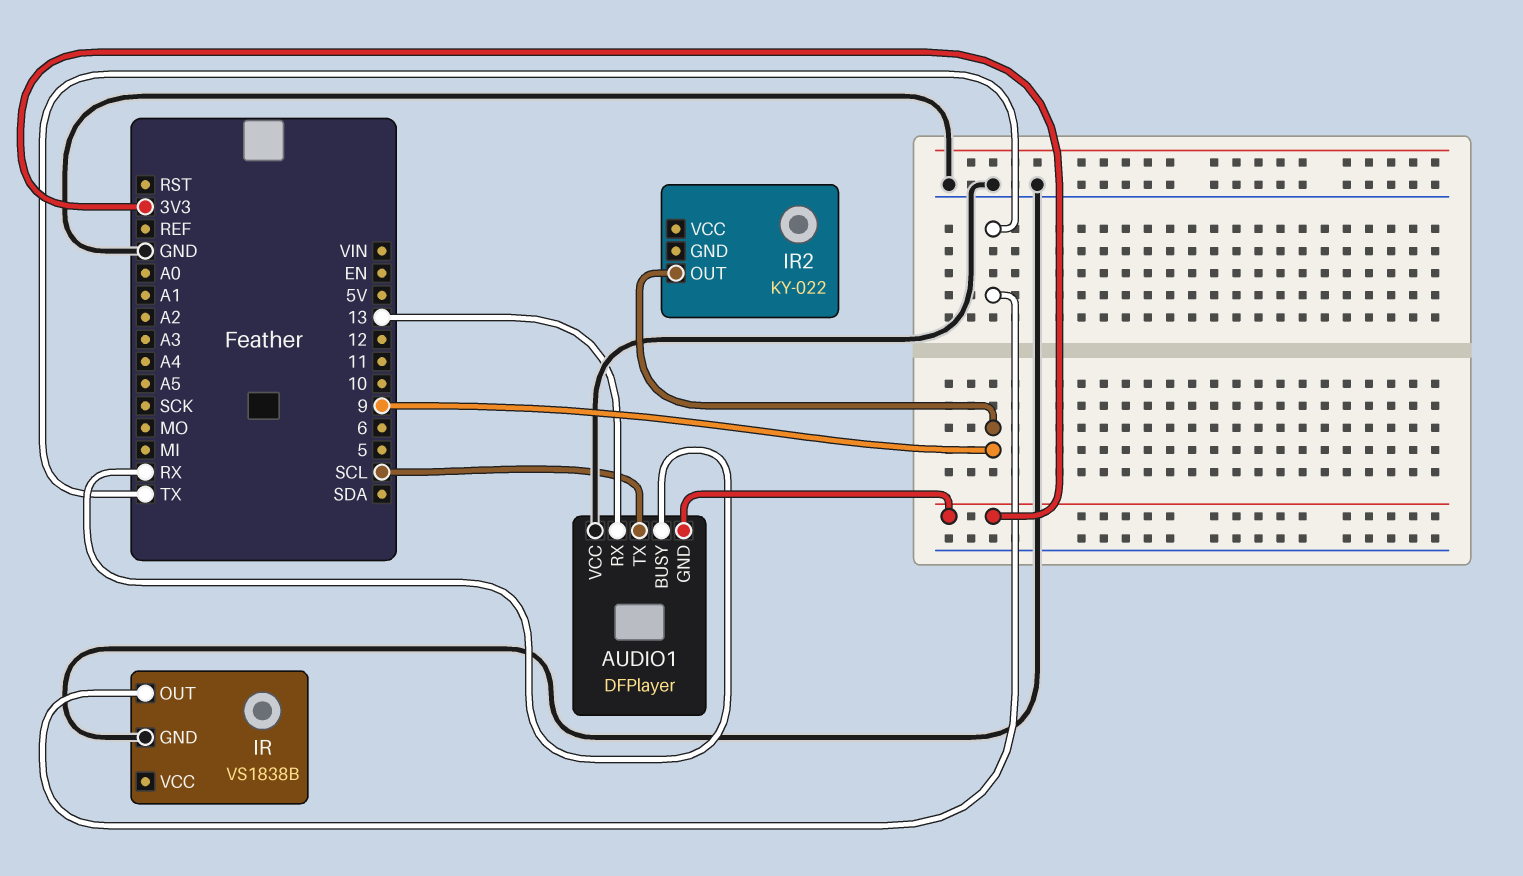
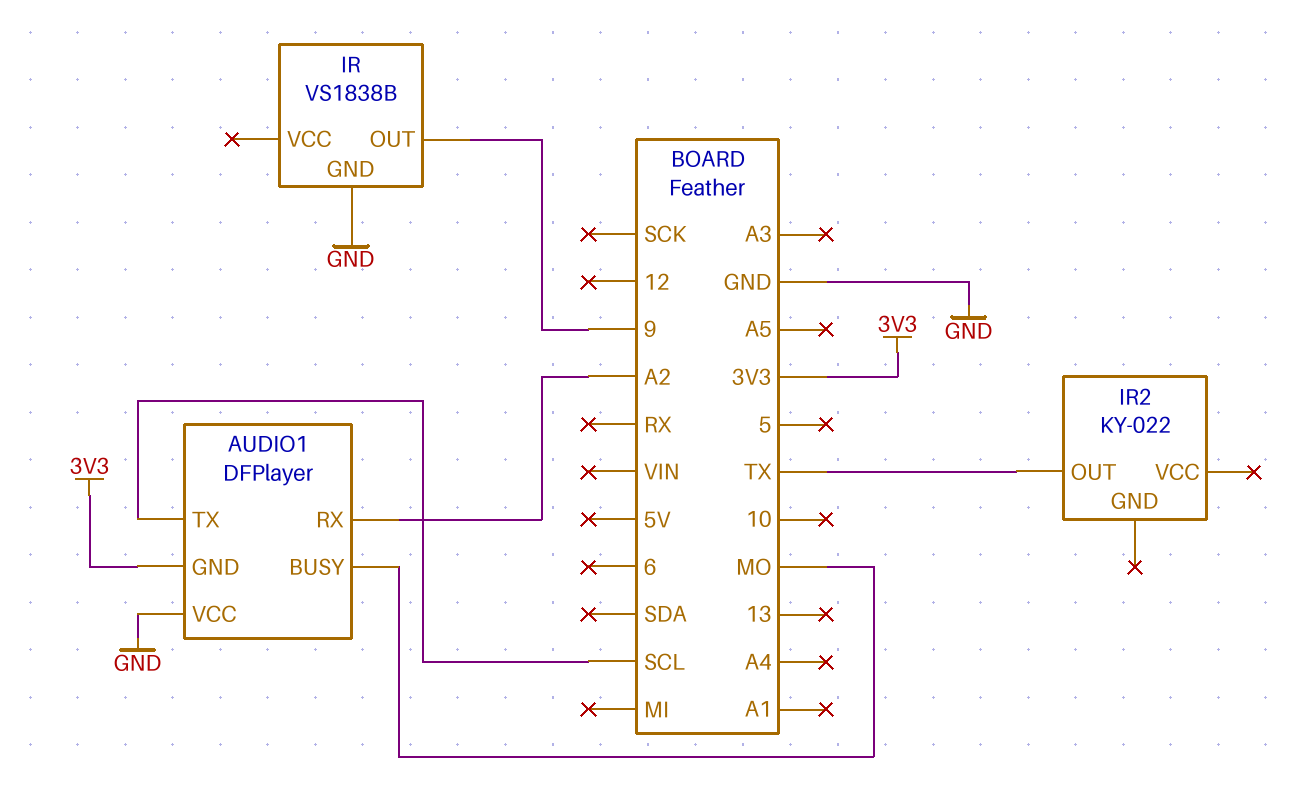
AUDIO1 pin BUSY: RX -> MO
AUDIO1 pin RX: 13 -> A2
IR pin OUT: TX -> 9
IR2 pin OUT: 9 -> TX

